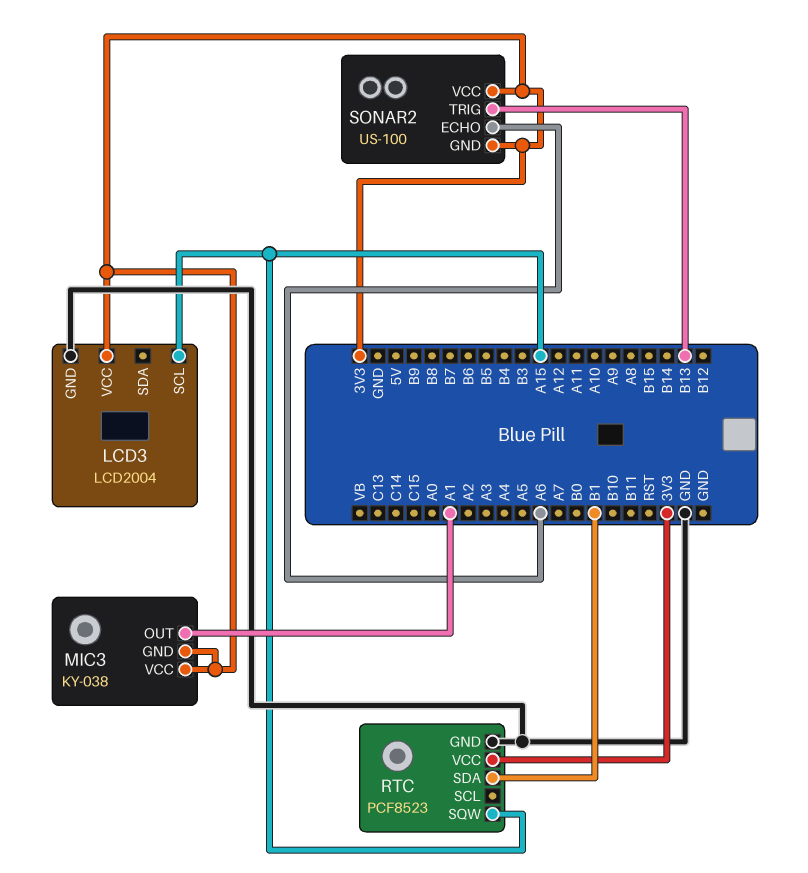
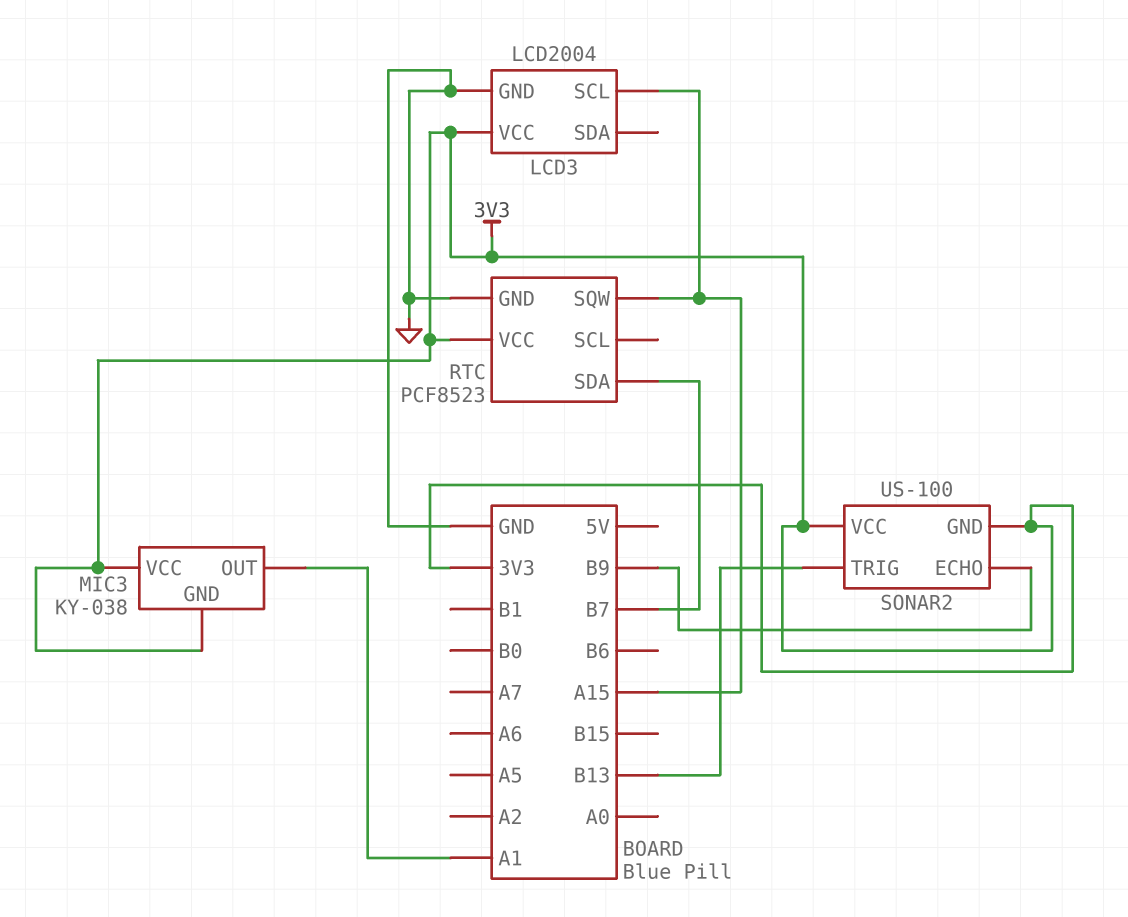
RTC pin SDA: B1 -> B7
SONAR2 pin ECHO: A6 -> B9

